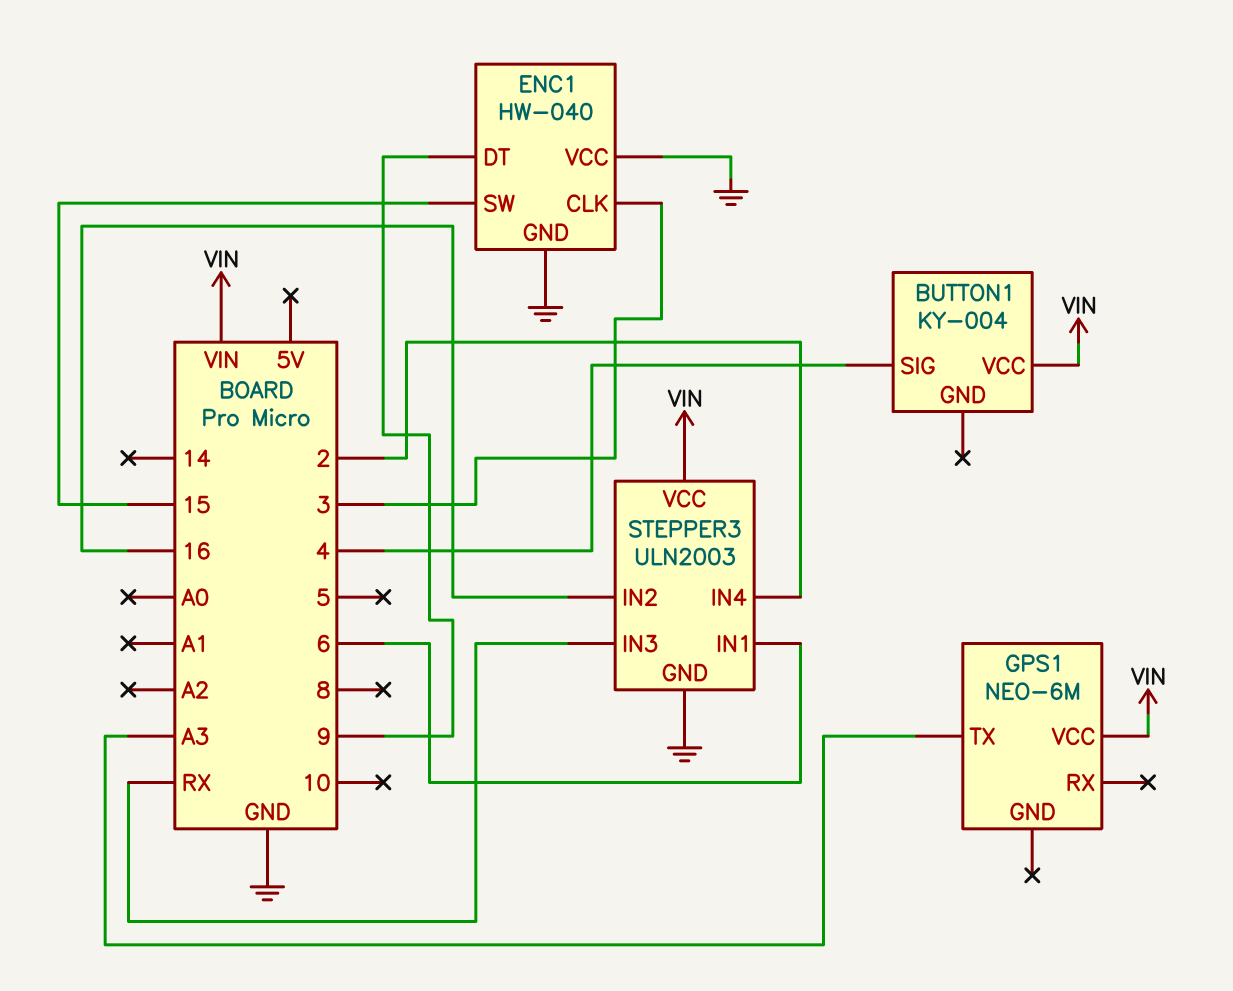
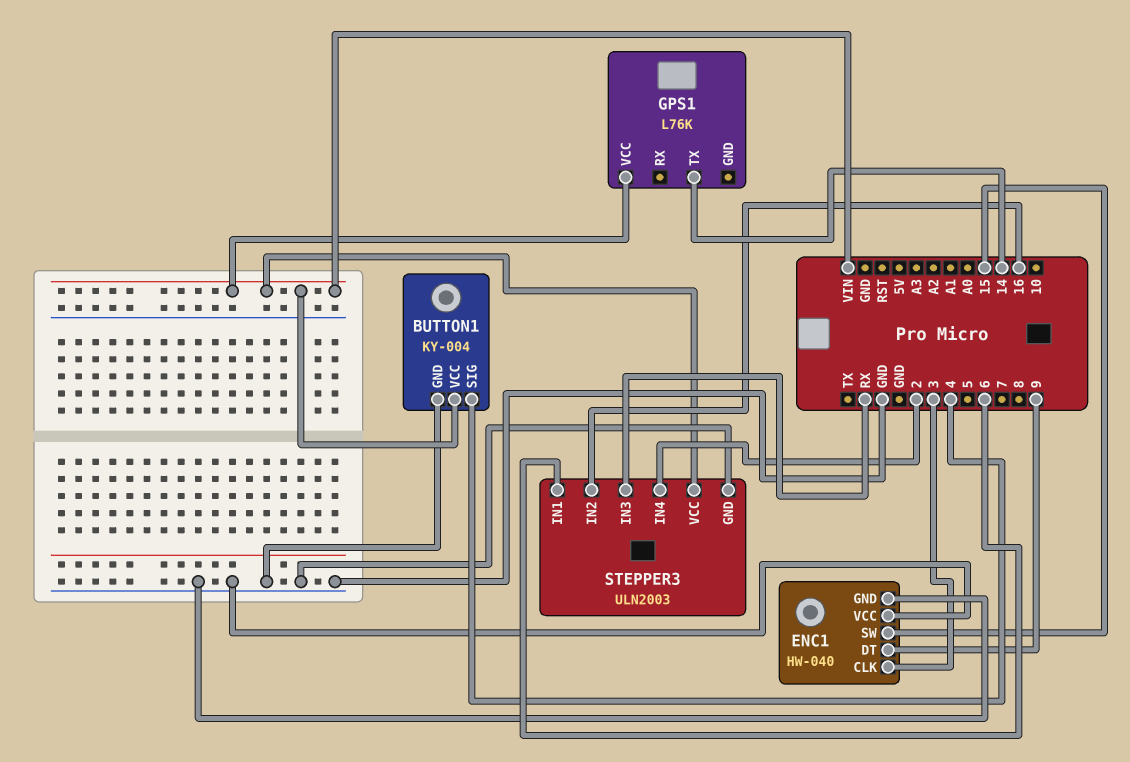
BUTTON1 pin GND: none -> GND
GPS1: NEO-6M -> L76K
GPS1 pin TX: A3 -> 14

